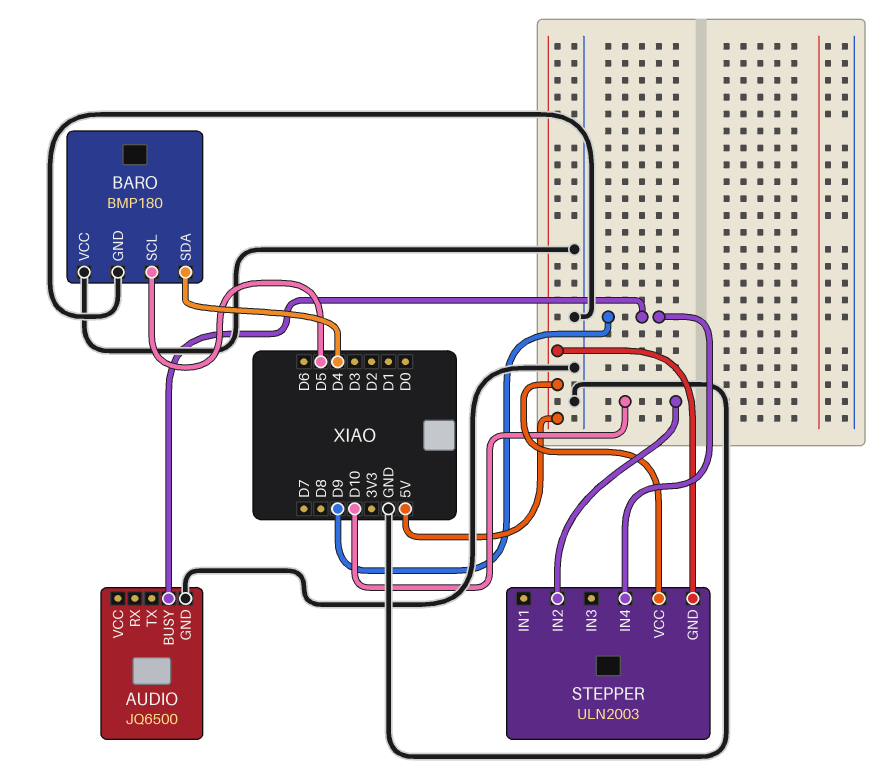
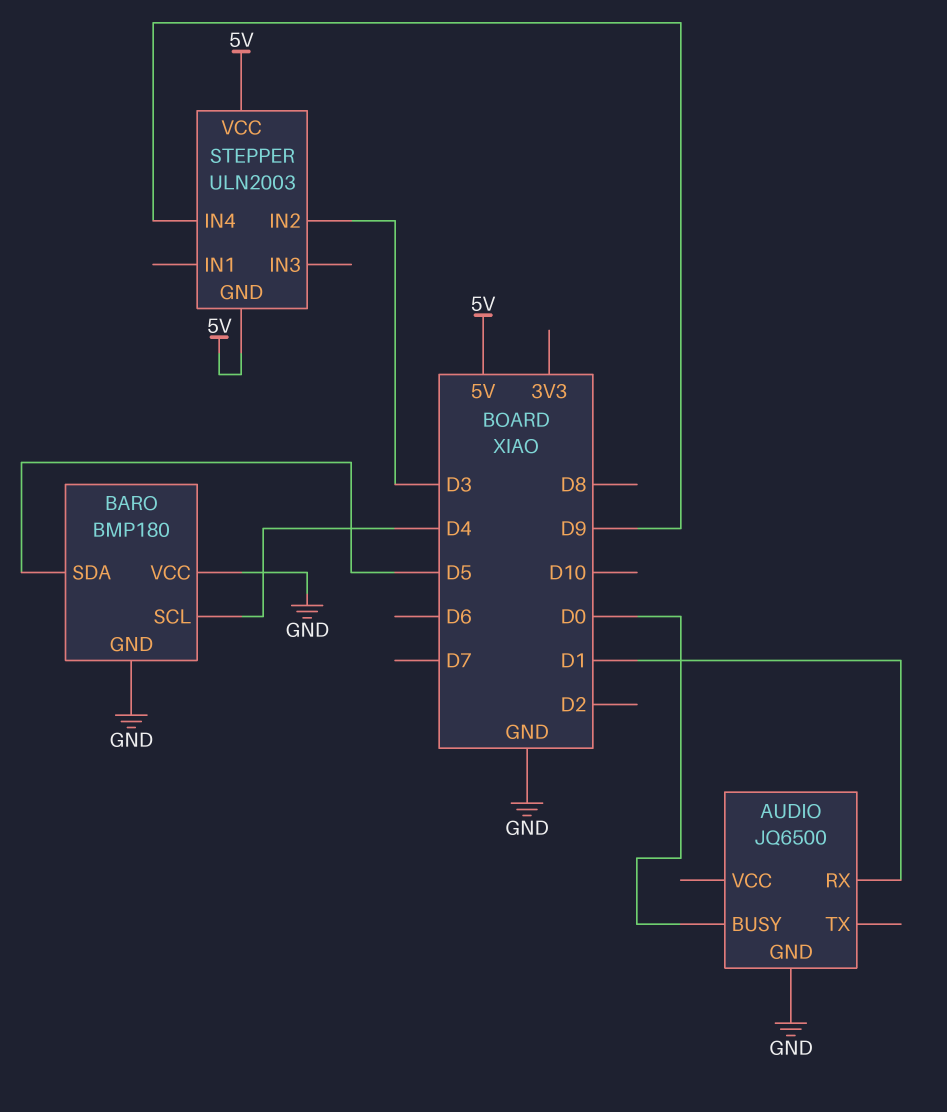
AUDIO pin BUSY: D9 -> D0
AUDIO pin RX: none -> D1
BARO pin SCL: D5 -> D4
BARO pin SDA: D4 -> D5
STEPPER pin IN2: D10 -> D3

